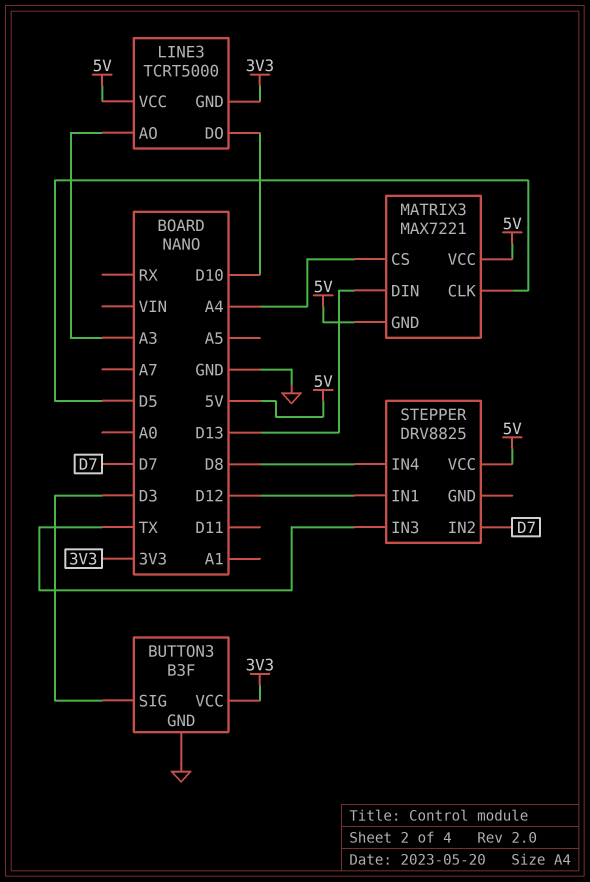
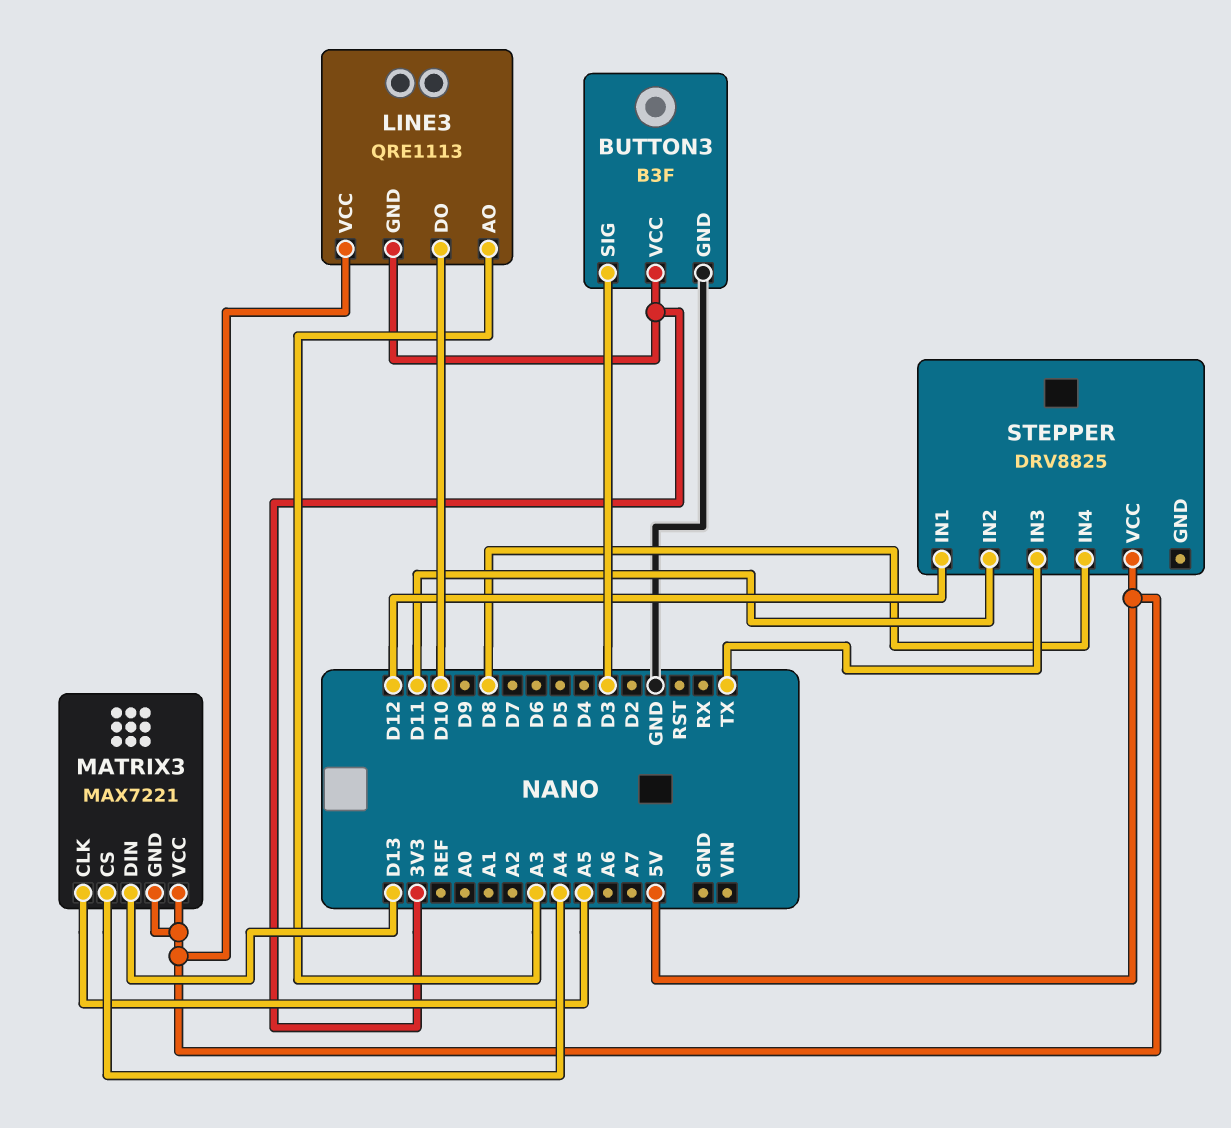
LINE3: TCRT5000 -> QRE1113
MATRIX3 pin CLK: D5 -> A5
STEPPER pin IN2: D7 -> D11

